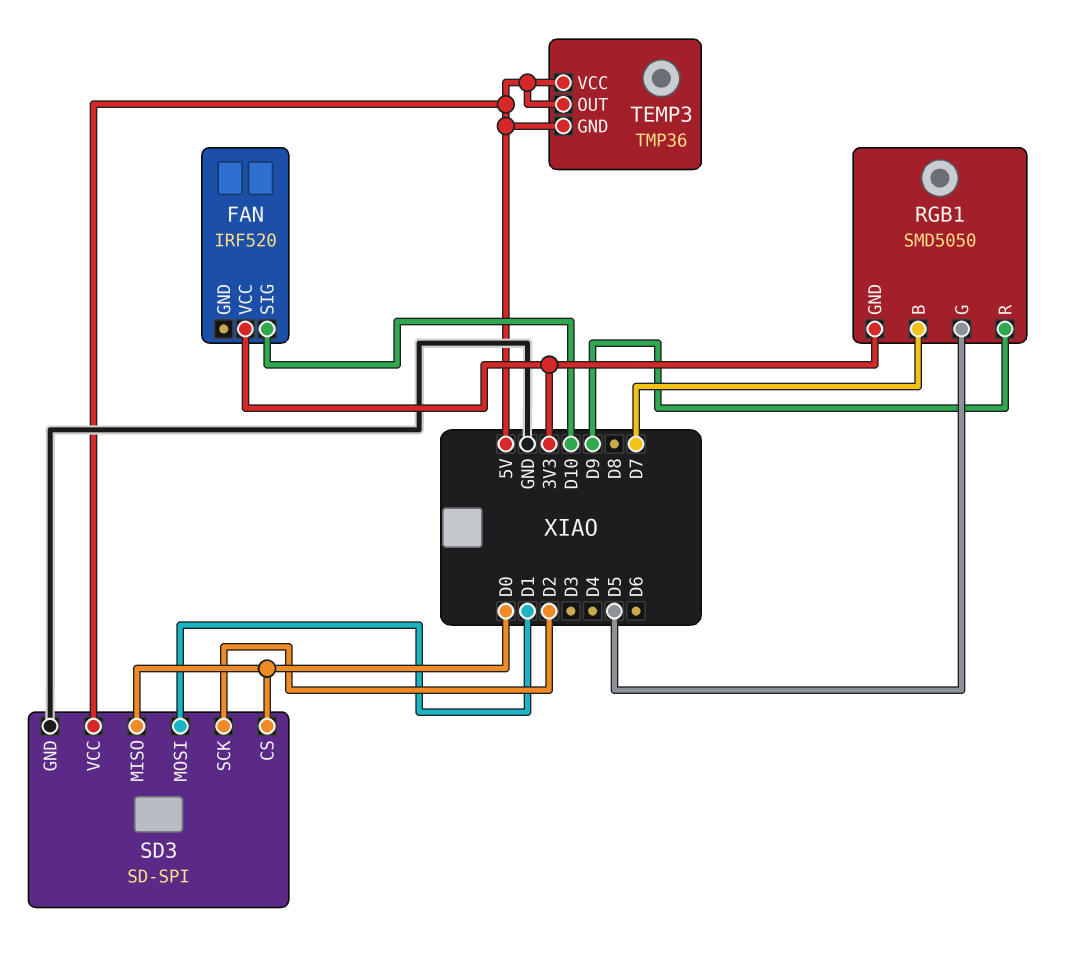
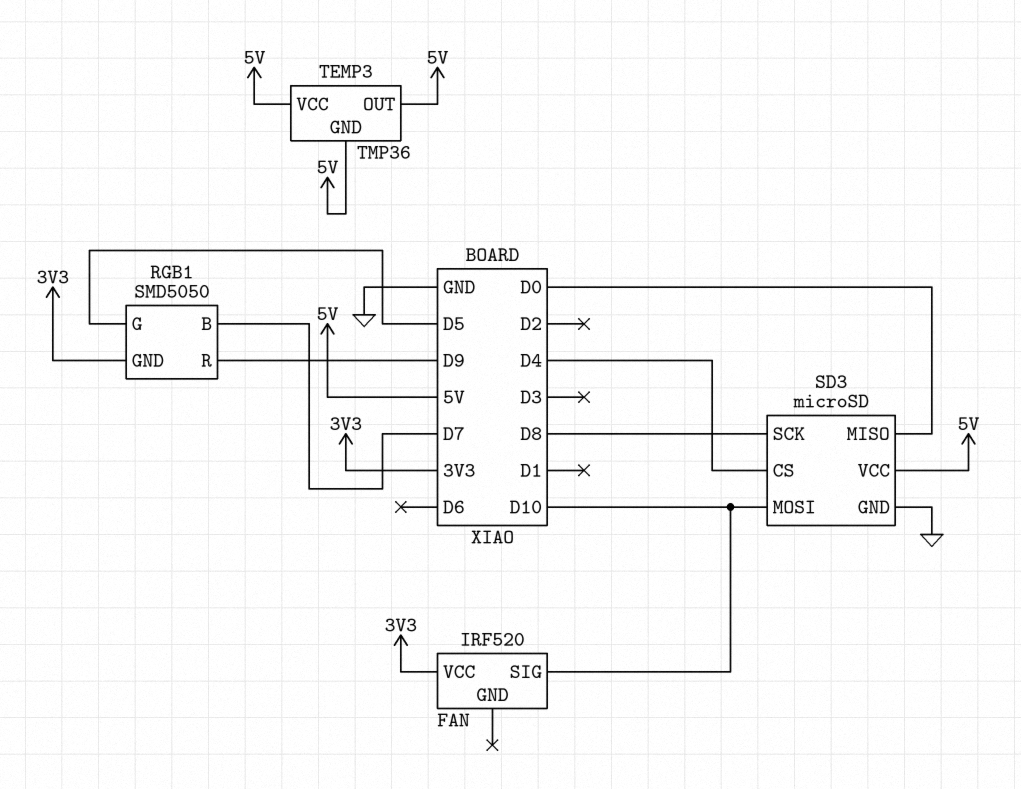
SD3: SD-SPI -> microSD
SD3 pin CS: D0 -> D4
SD3 pin MOSI: D1 -> D10
SD3 pin SCK: D2 -> D8

